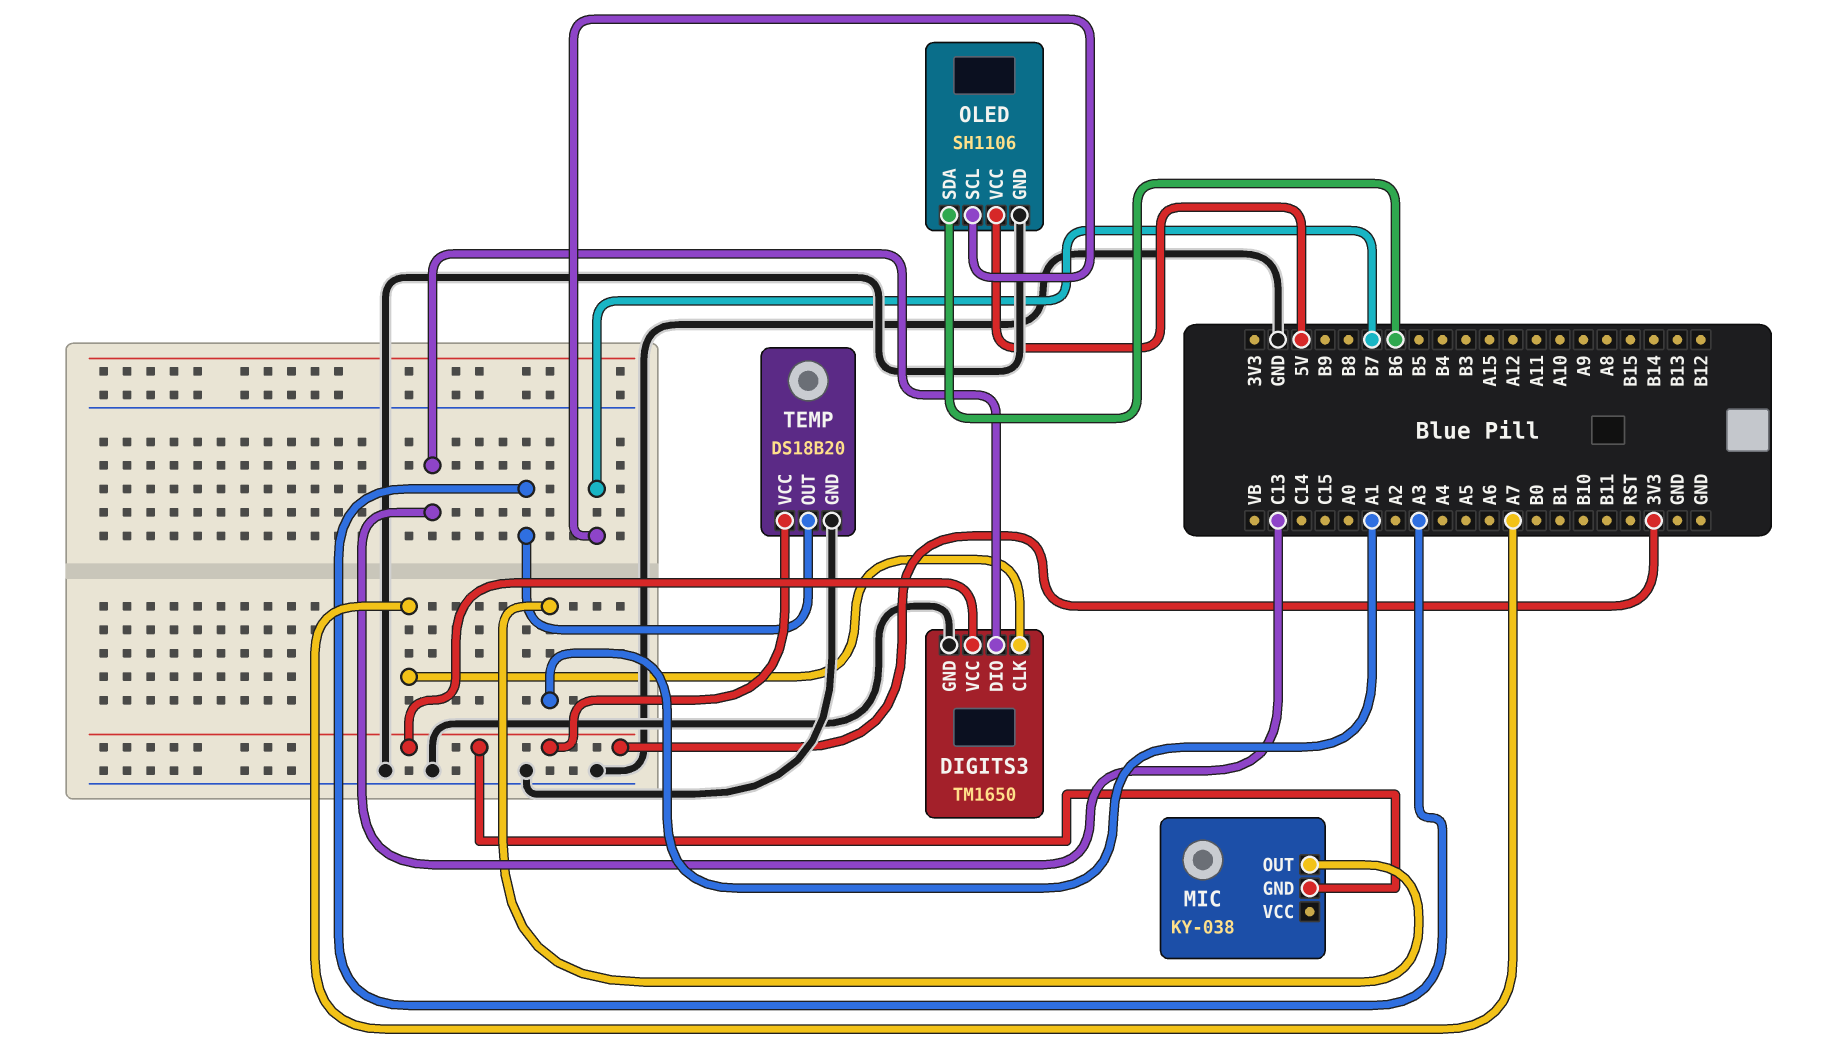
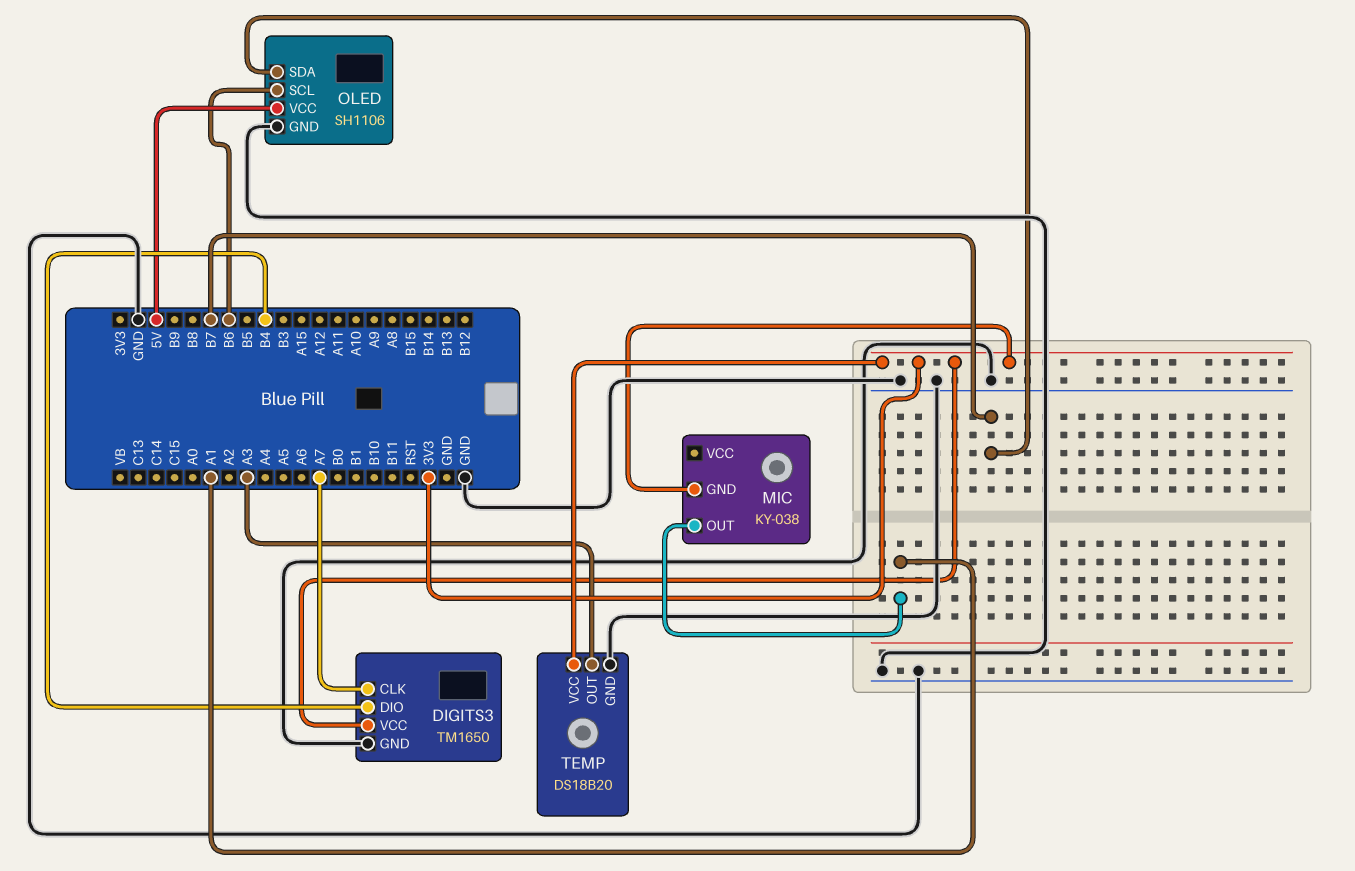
DIGITS3 pin DIO: C13 -> B4
OLED pin SCL: B7 -> B6
OLED pin SDA: B6 -> B7

